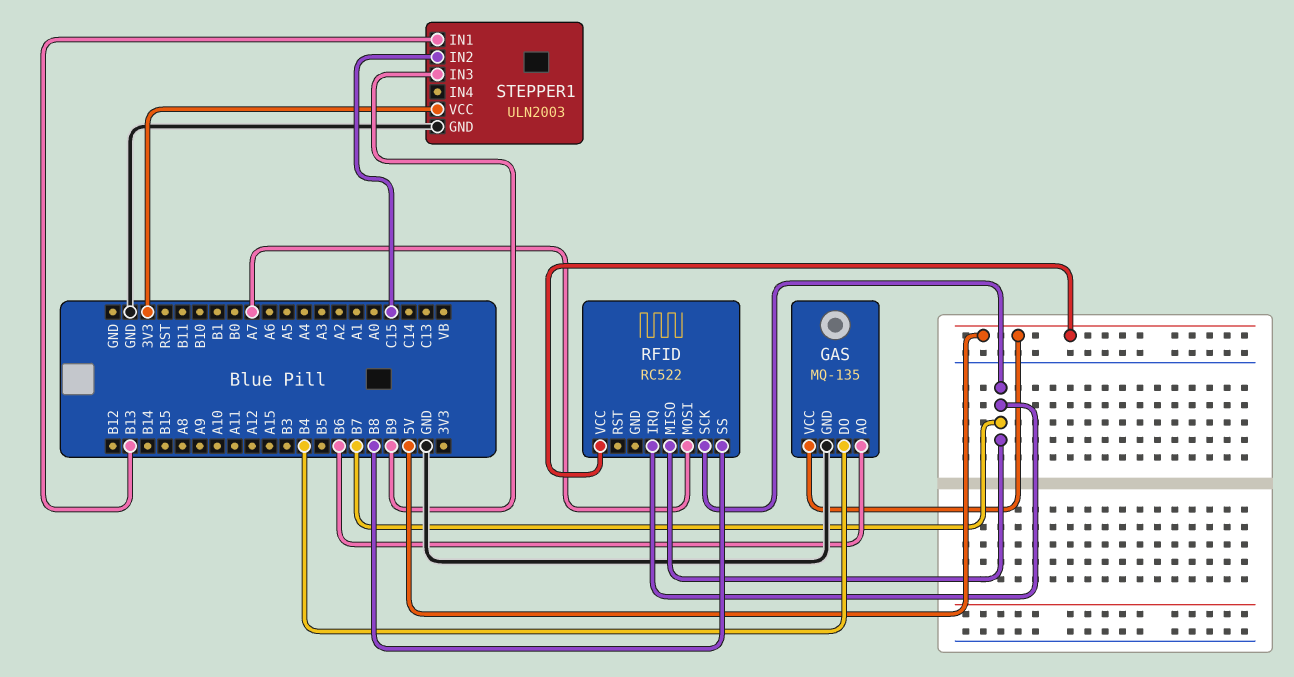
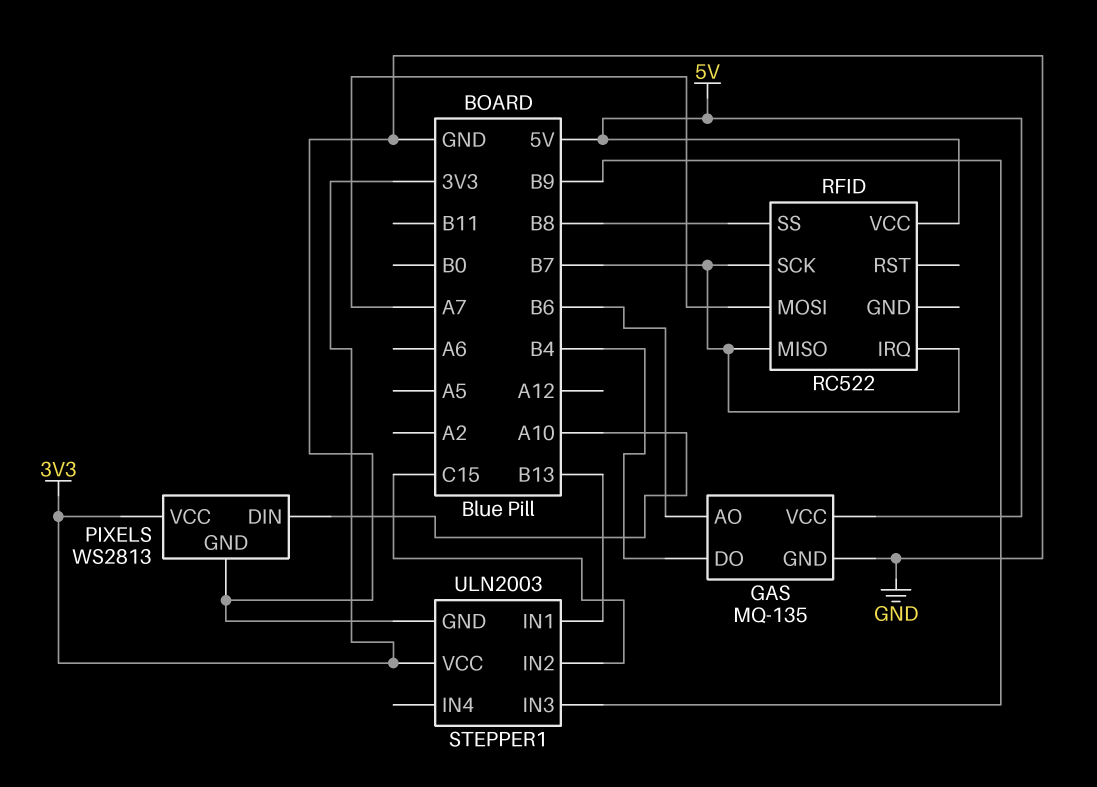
PIXELS: none -> WS2813
PIXELS pin DIN: none -> A10
PIXELS pin GND: none -> GND
PIXELS pin VCC: none -> 3V3

